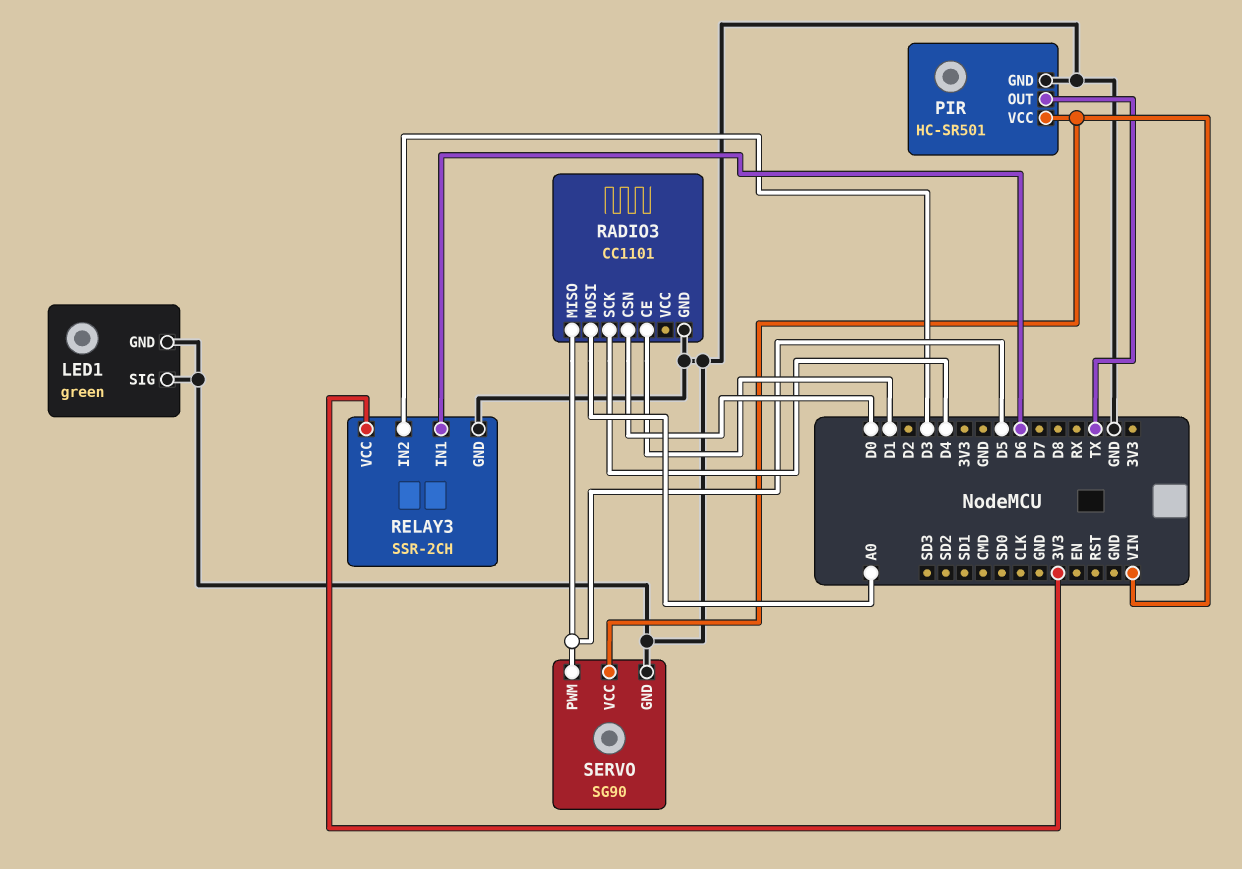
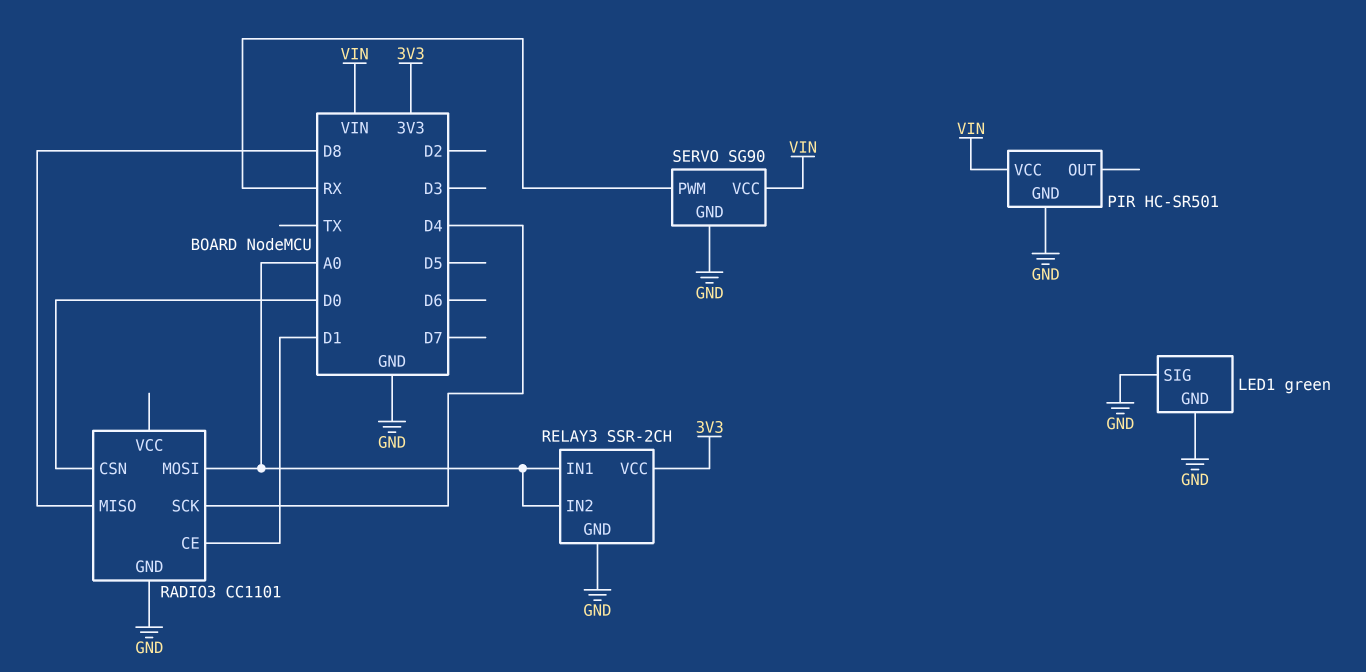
PIR pin OUT: TX -> none
RADIO3 pin MISO: D5 -> D8
RELAY3 pin IN1: D6 -> A0
RELAY3 pin IN2: D3 -> A0
SERVO pin PWM: D5 -> RX

